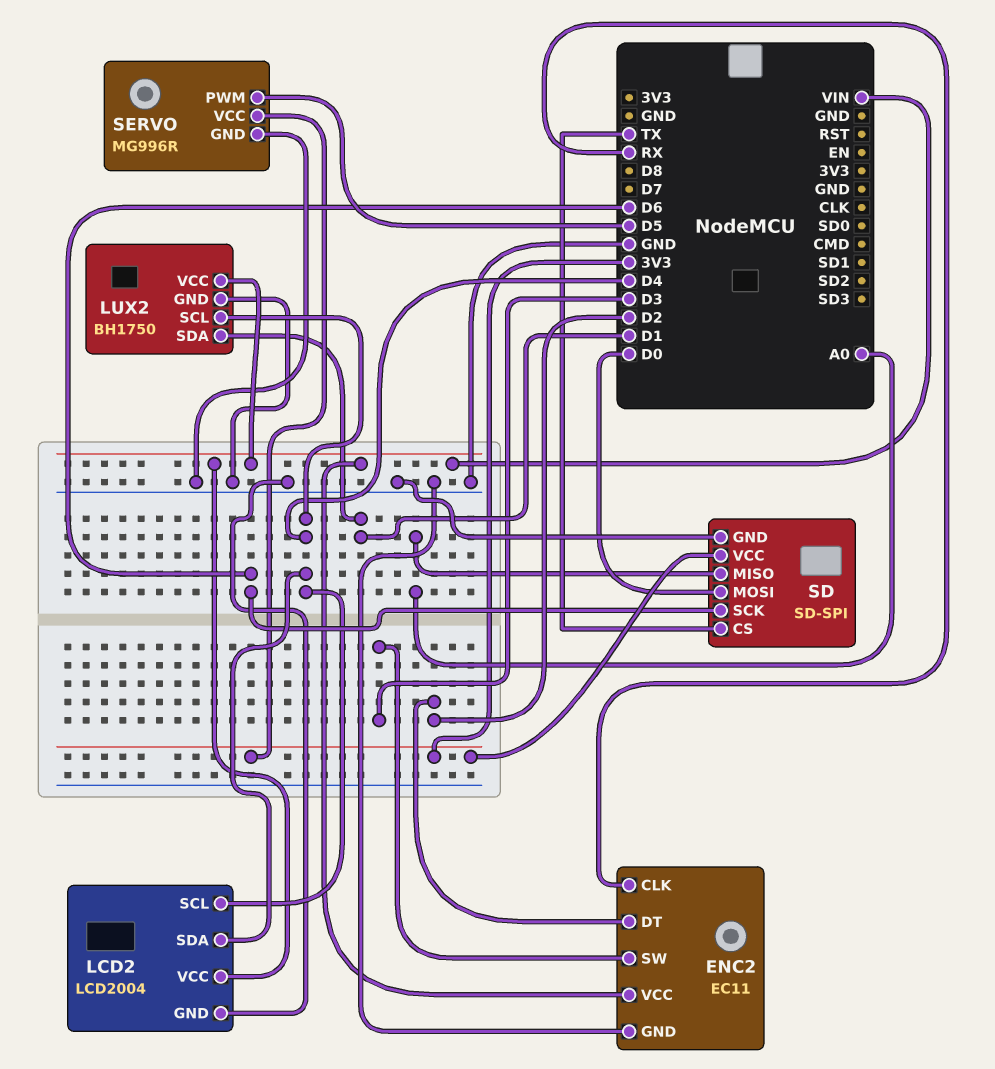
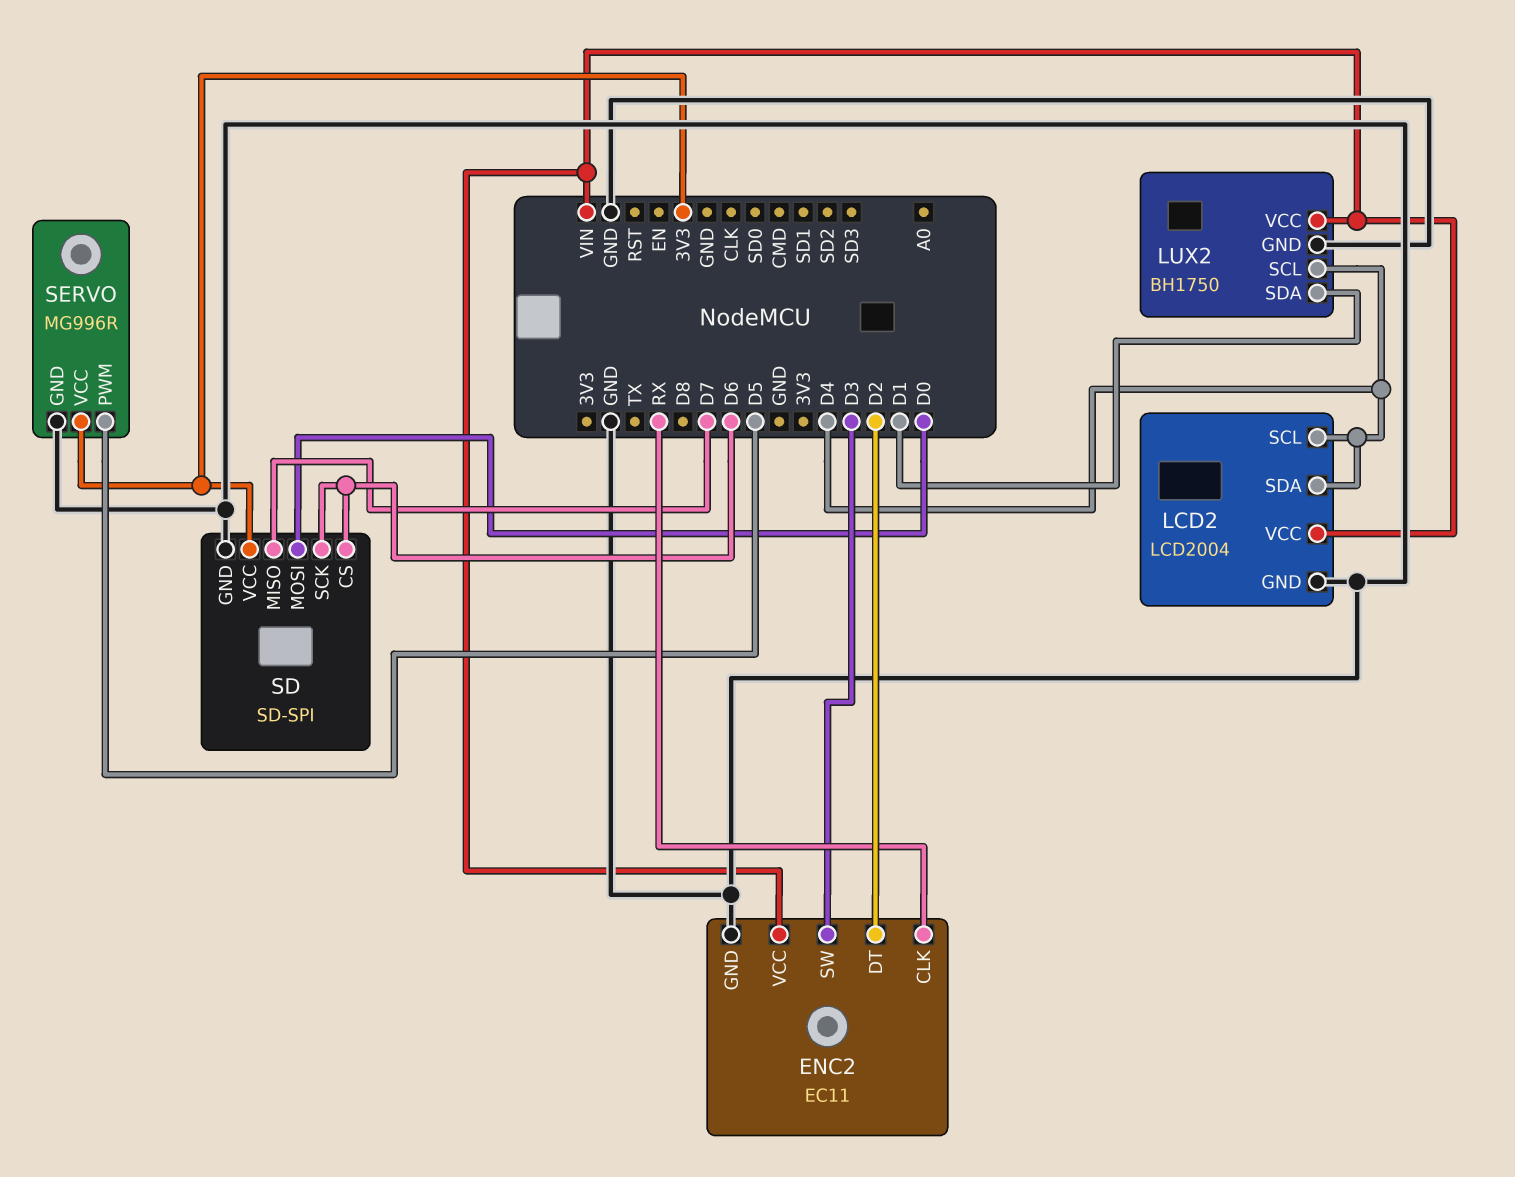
SD pin CS: TX -> D6
SD pin MISO: A0 -> D7

